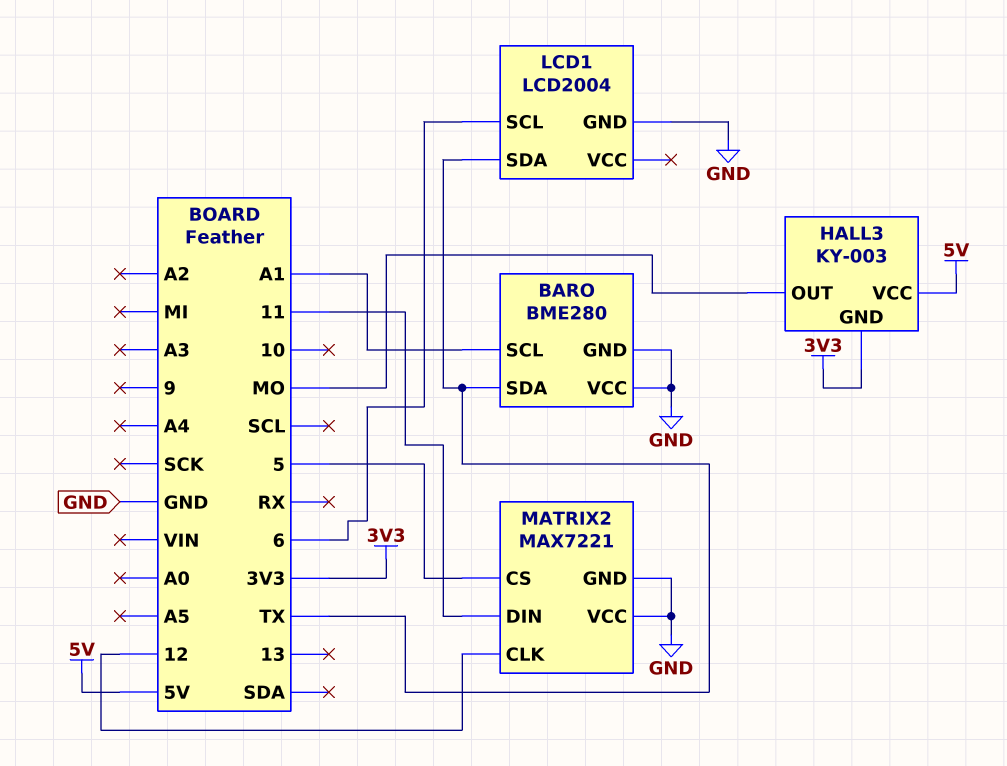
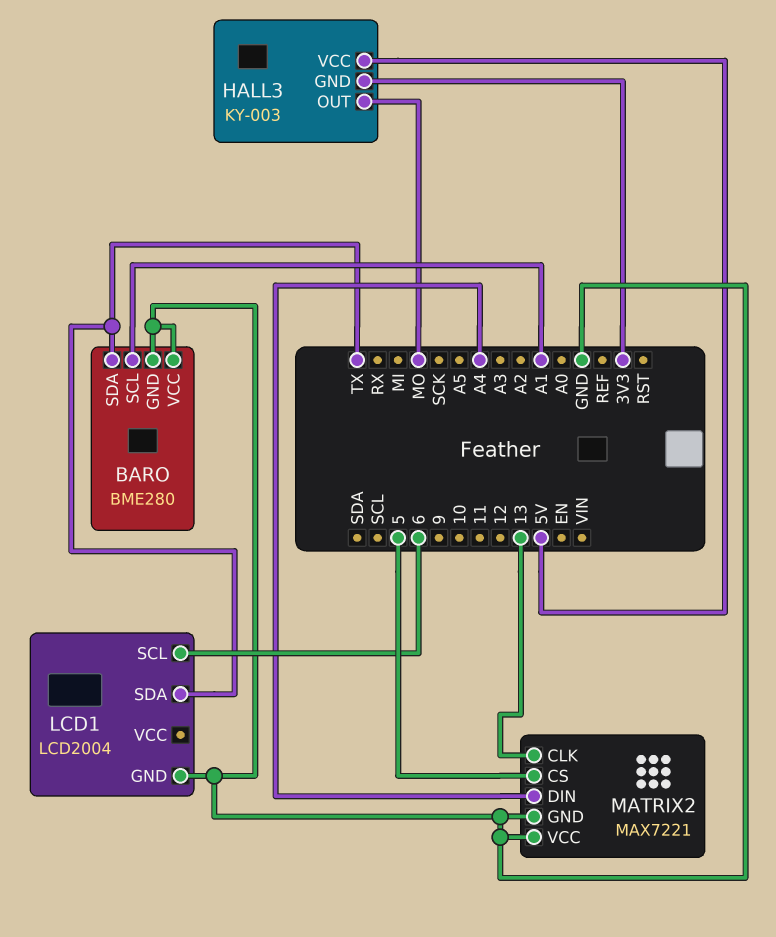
MATRIX2 pin CLK: 12 -> 13
MATRIX2 pin DIN: 11 -> A4

